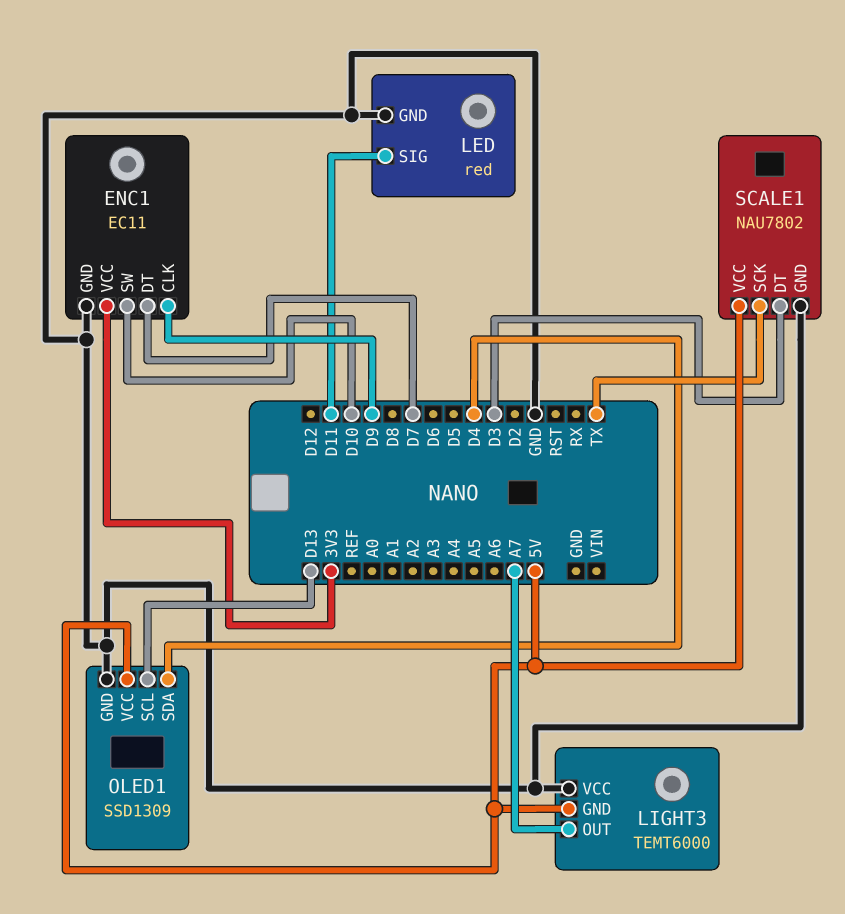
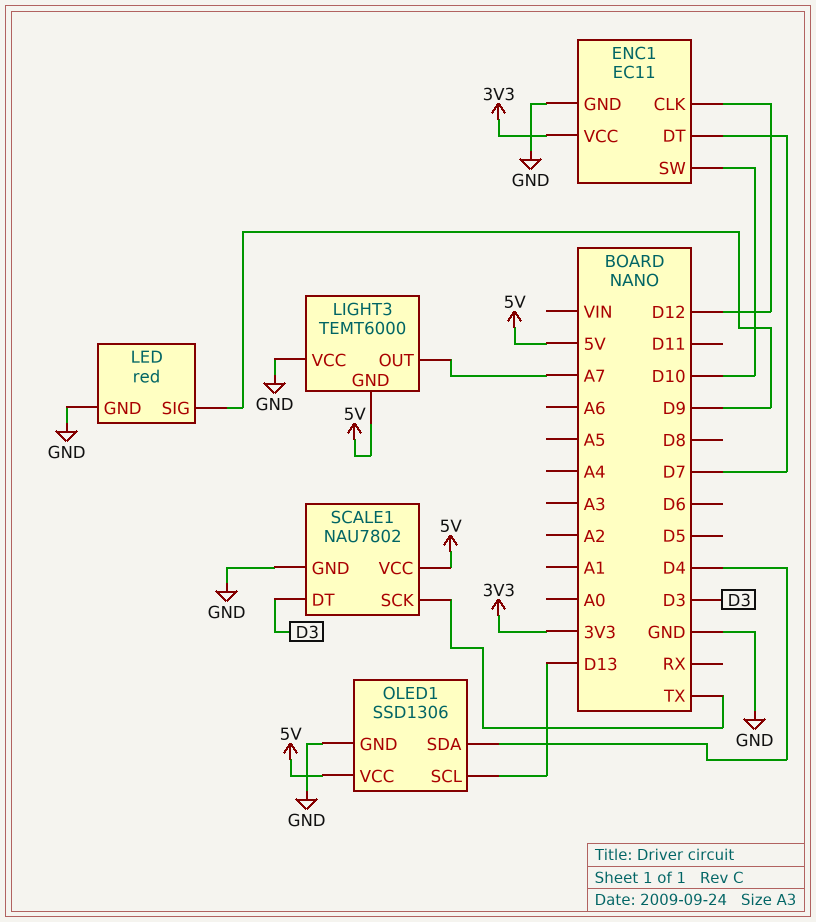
ENC1 pin CLK: D9 -> D12
LED pin SIG: D11 -> D9
OLED1: SSD1309 -> SSD1306

